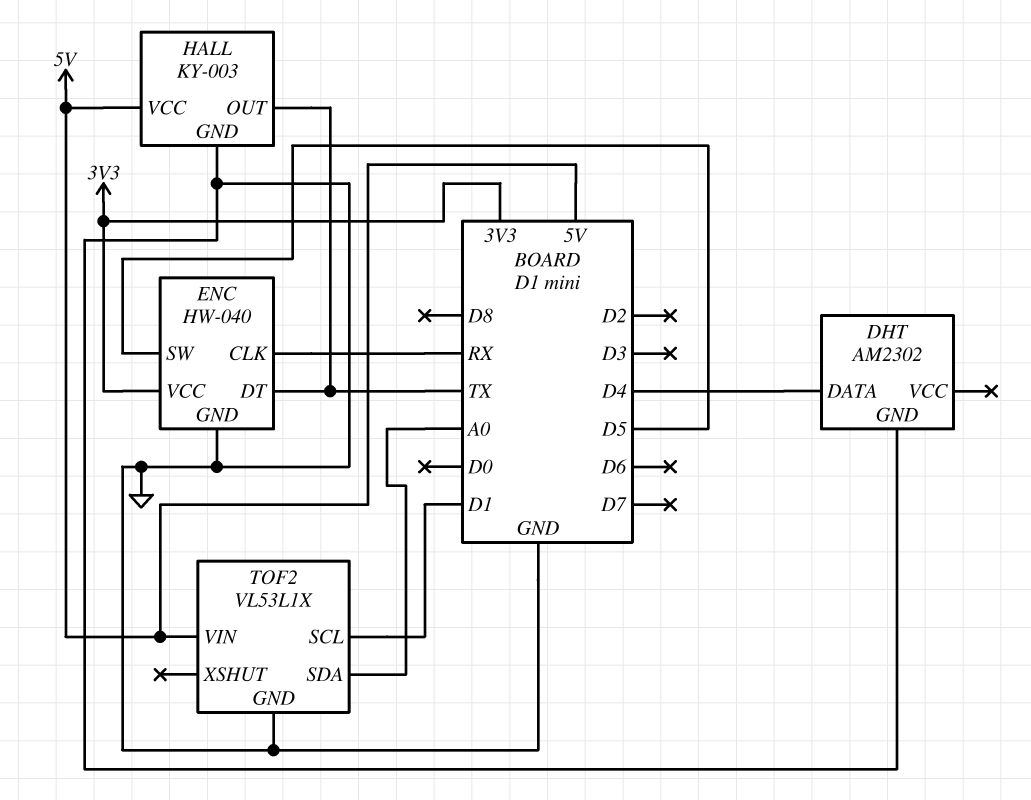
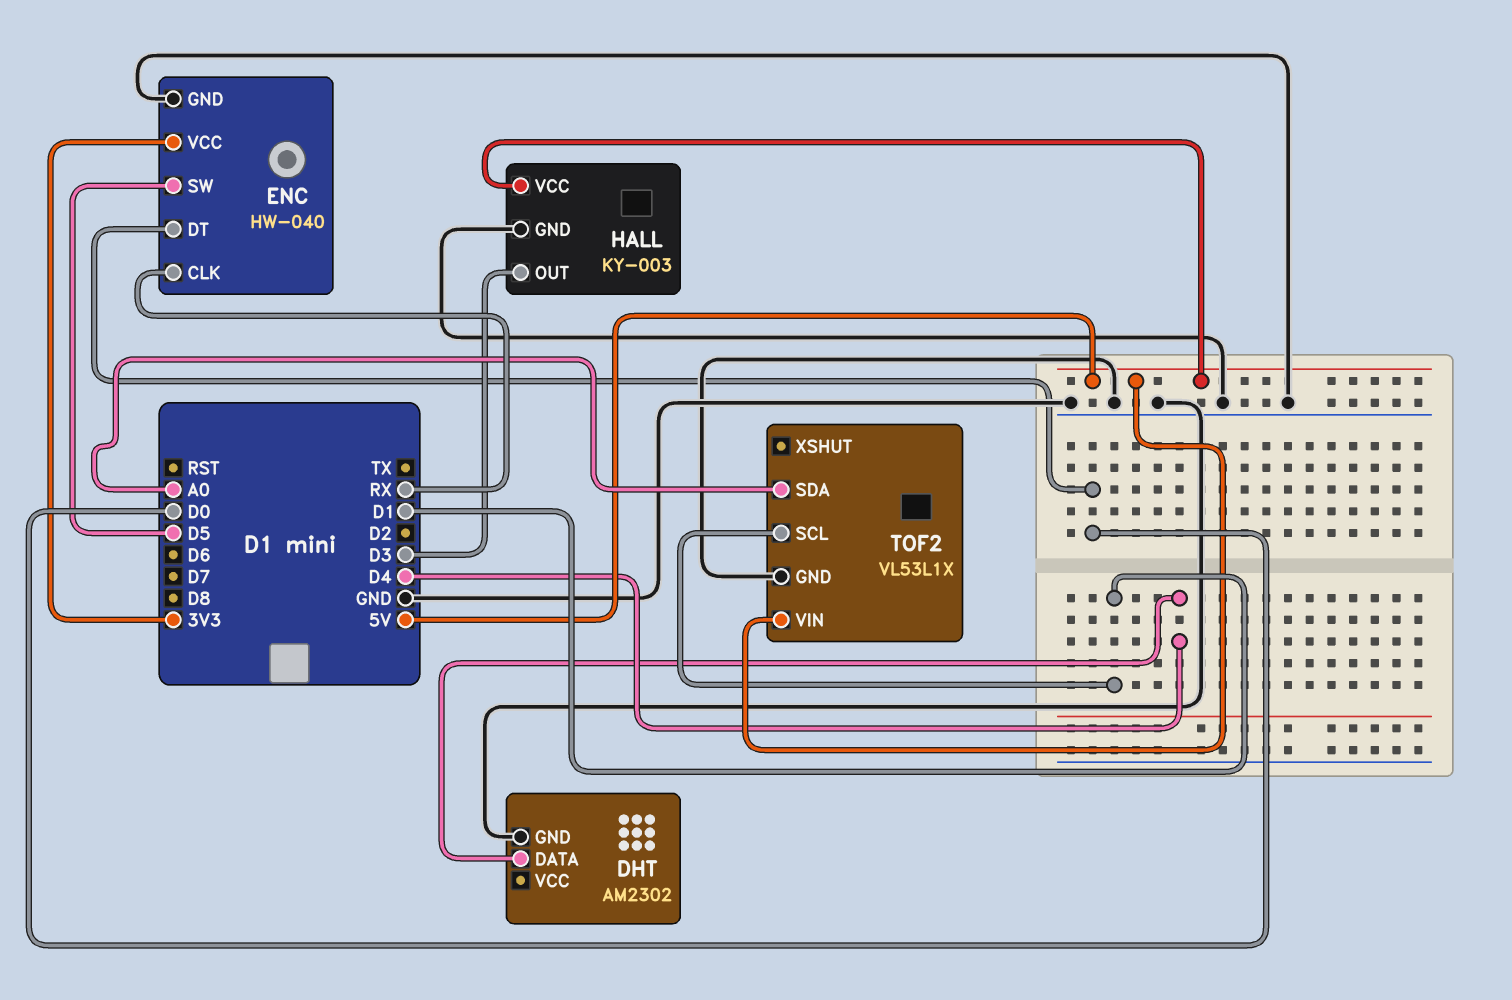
ENC pin DT: TX -> D0
HALL pin OUT: TX -> D3

